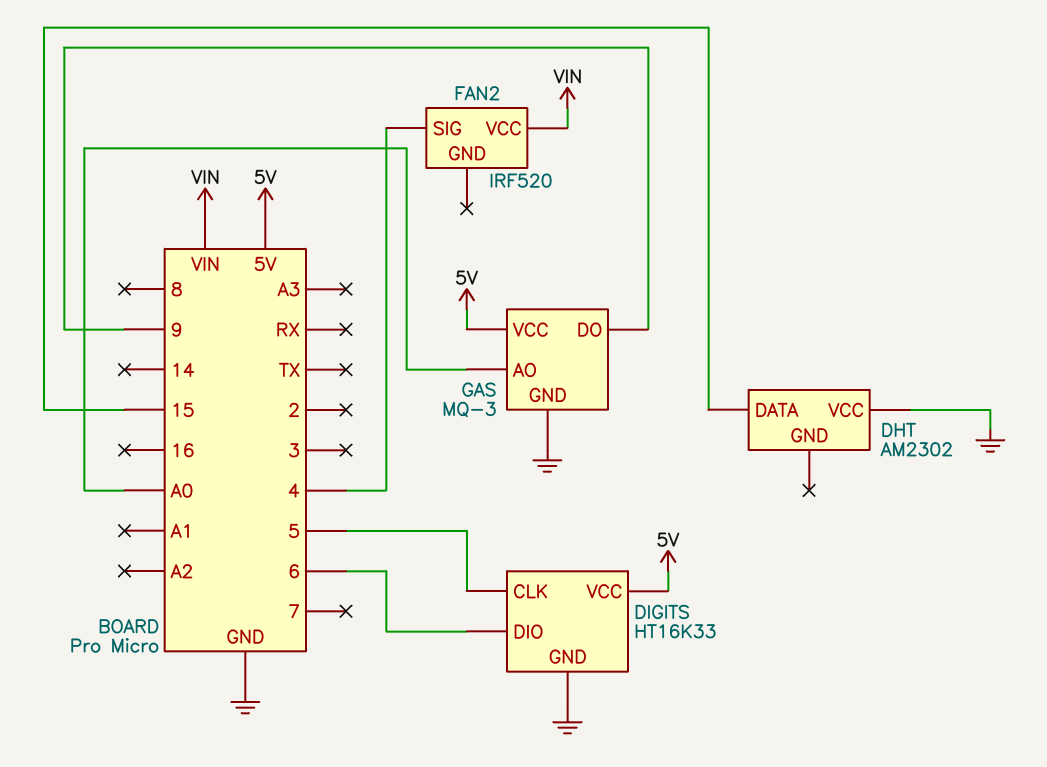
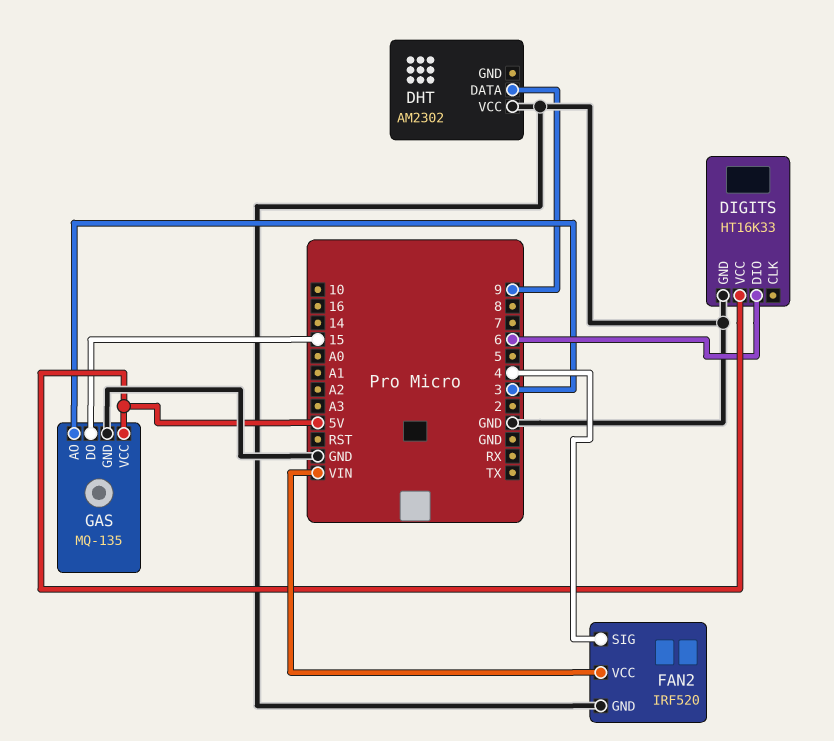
DHT pin DATA: 15 -> 9
DIGITS pin CLK: 5 -> none
FAN2 pin GND: none -> GND
GAS: MQ-3 -> MQ-135
GAS pin AO: A0 -> 3
GAS pin DO: 9 -> 15

